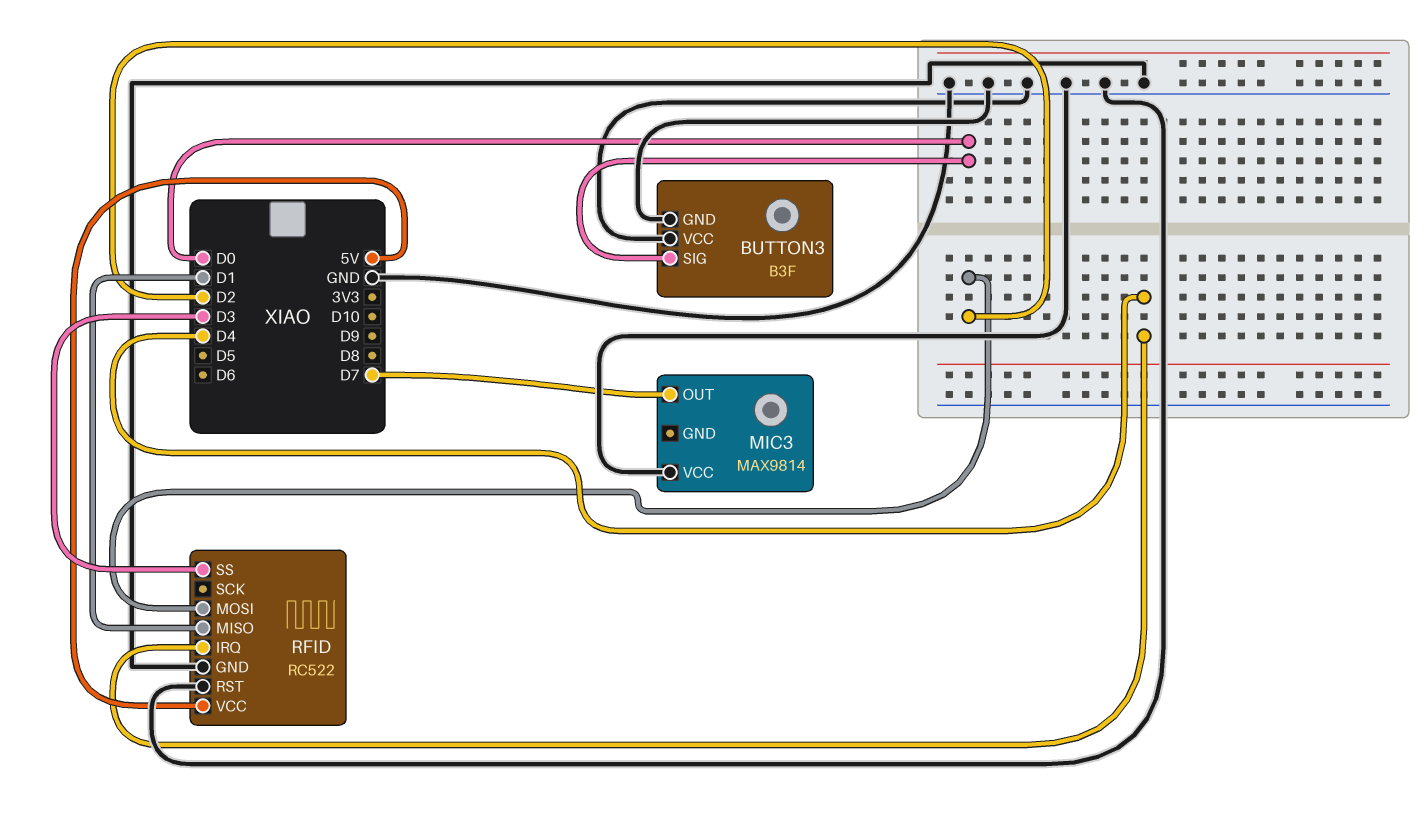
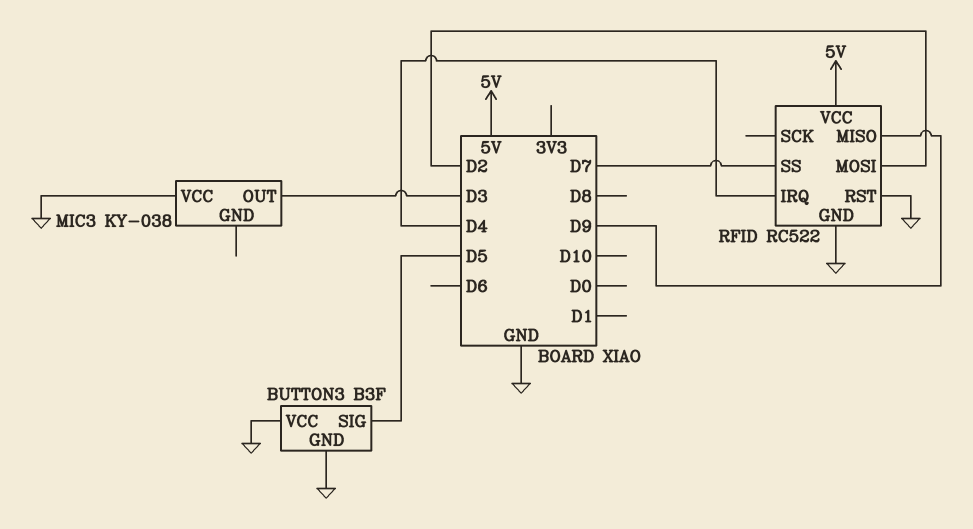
BUTTON3 pin SIG: D0 -> D5
MIC3: MAX9814 -> KY-038
MIC3 pin OUT: D7 -> D3
RFID pin MISO: D1 -> D9
RFID pin SS: D3 -> D7

